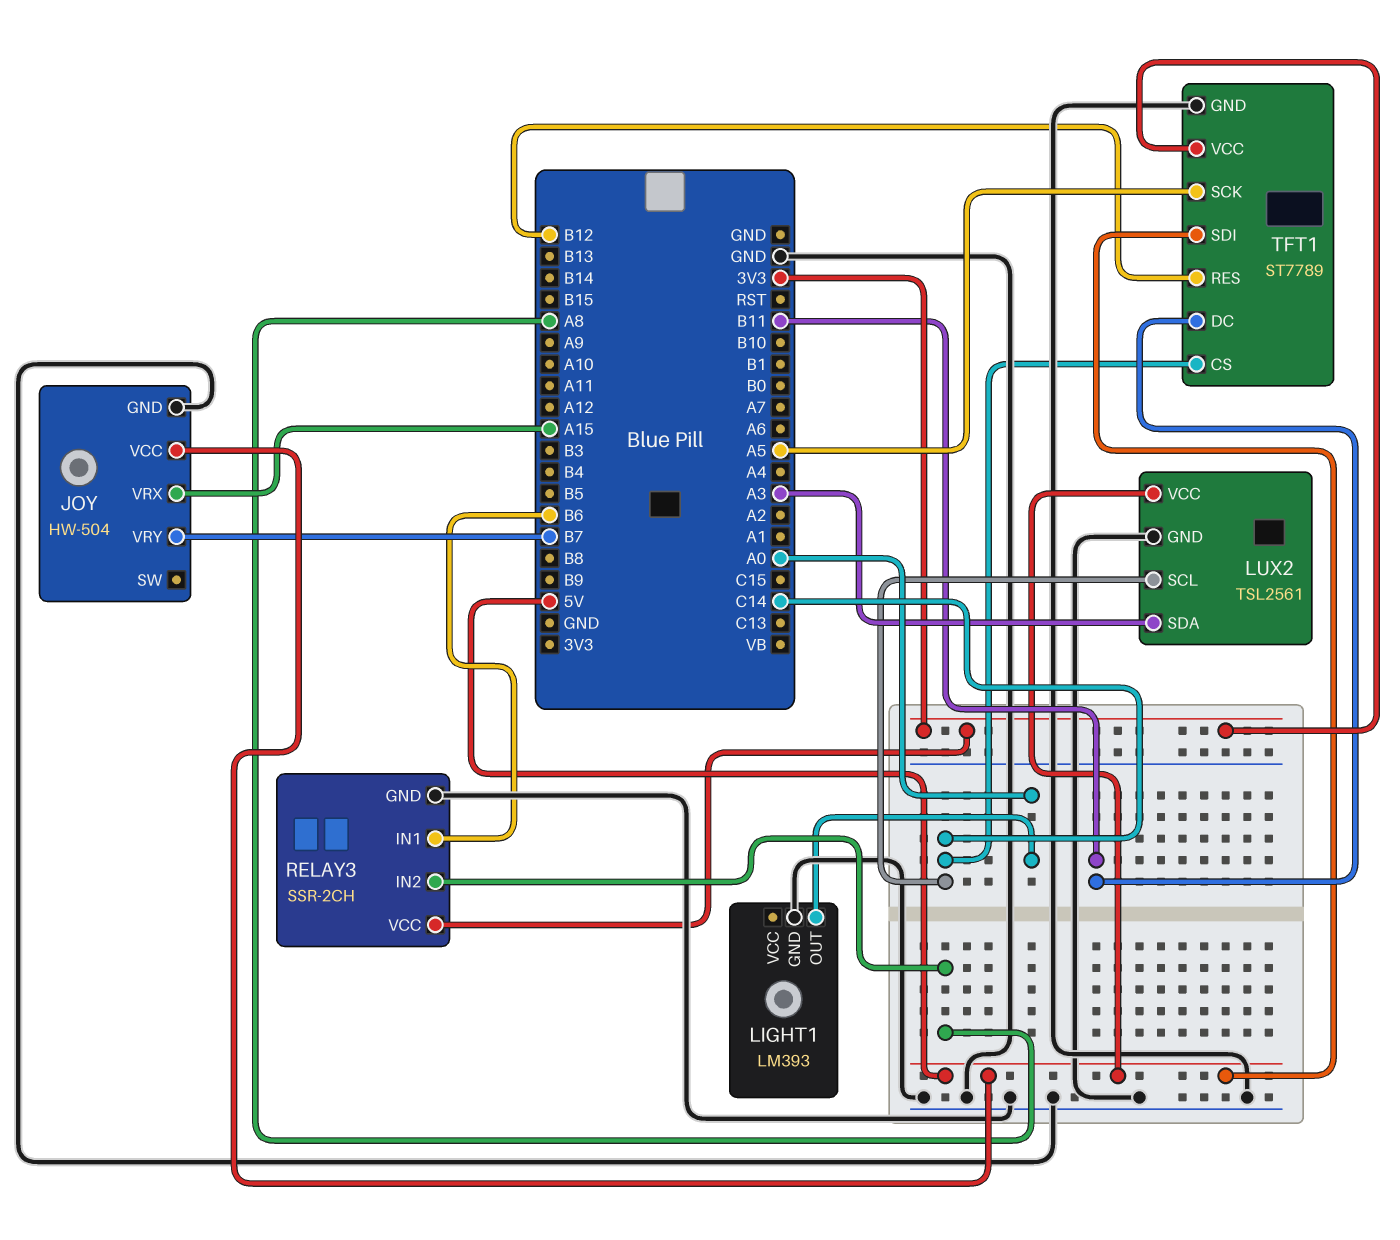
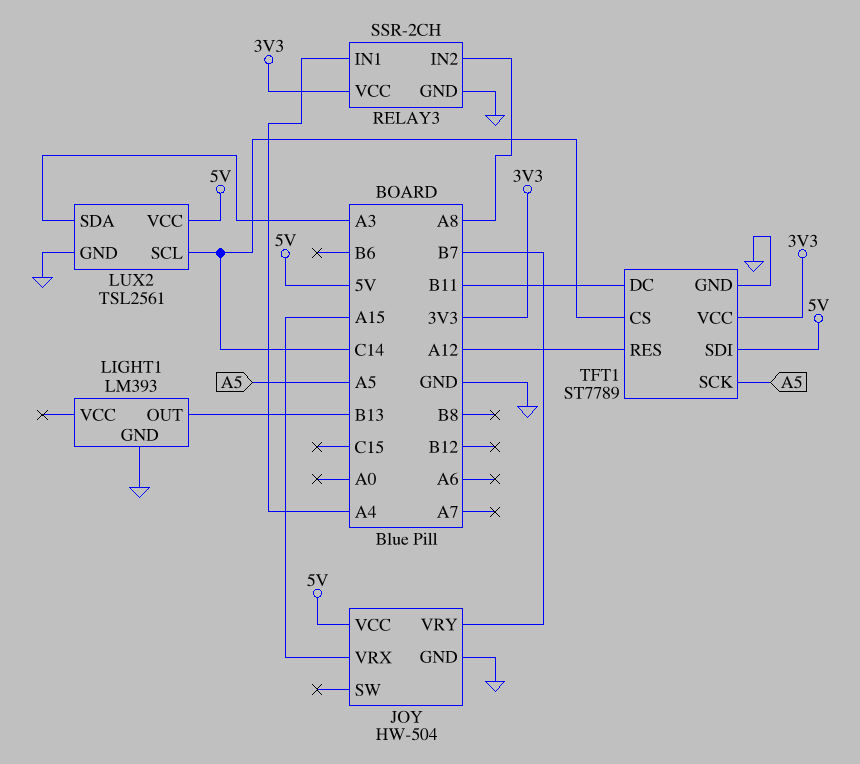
LIGHT1 pin OUT: A0 -> B13
RELAY3 pin IN1: B6 -> A4
TFT1 pin RES: B12 -> A12

